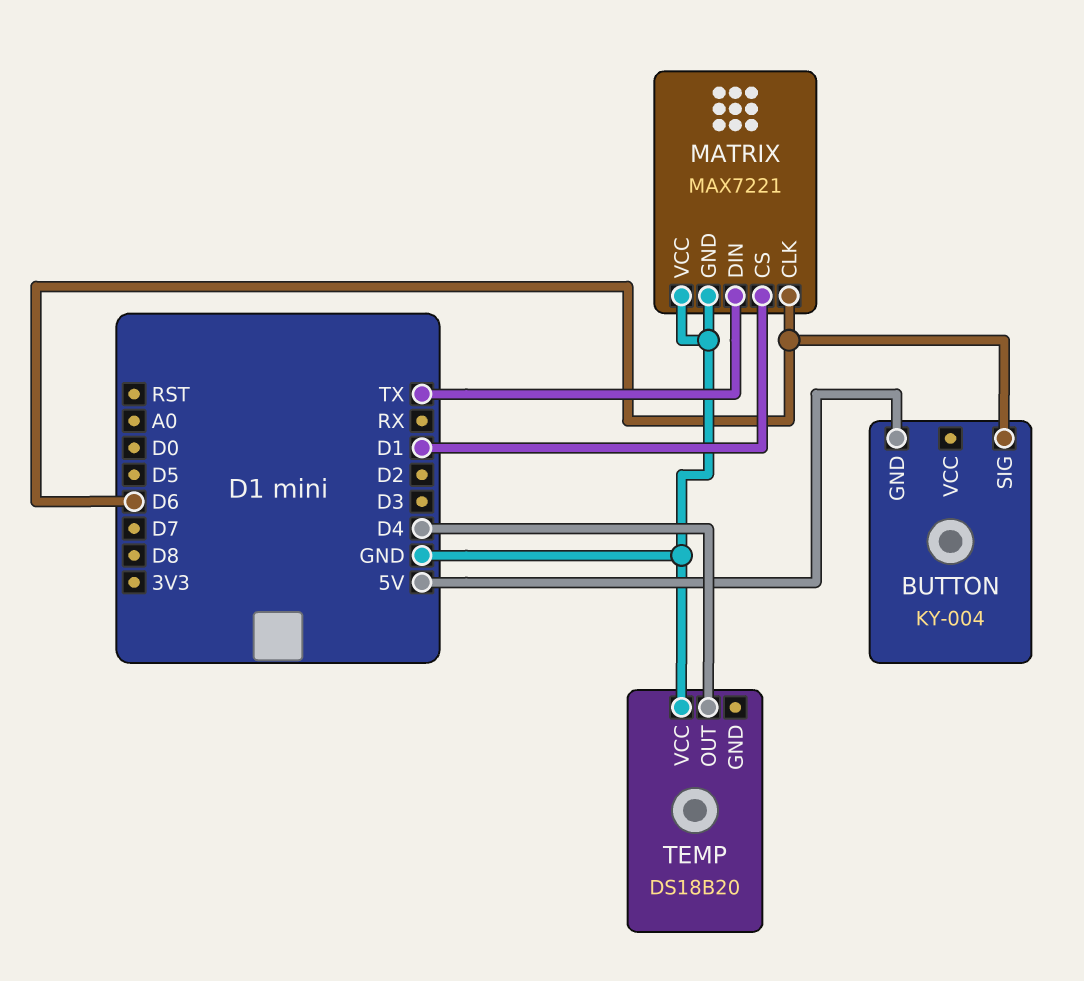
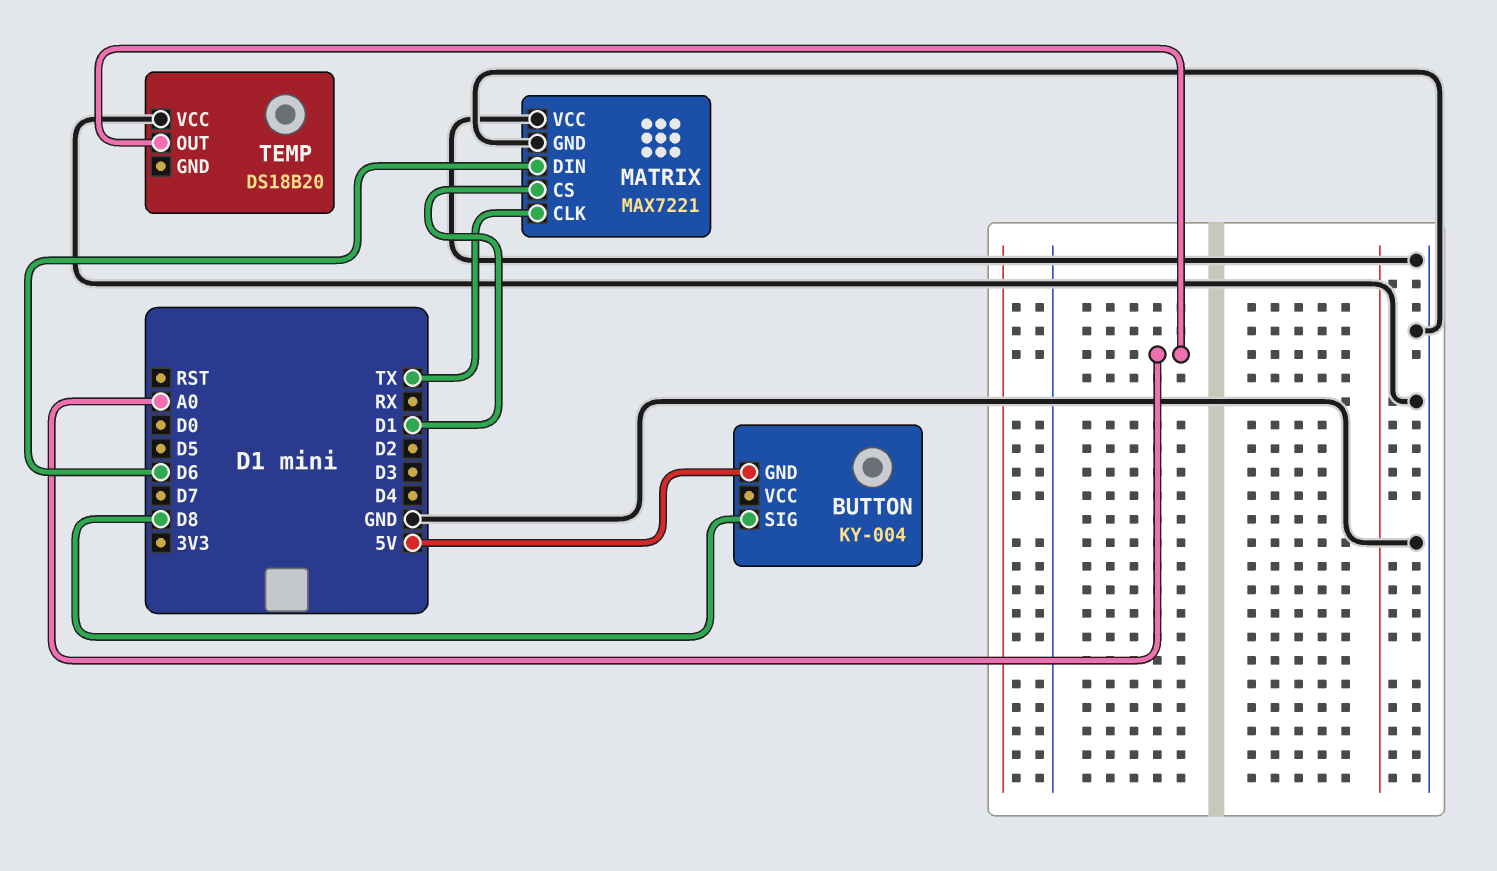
BUTTON pin SIG: D6 -> D8
MATRIX pin CLK: D6 -> TX
MATRIX pin DIN: TX -> D6
TEMP pin OUT: D4 -> A0

